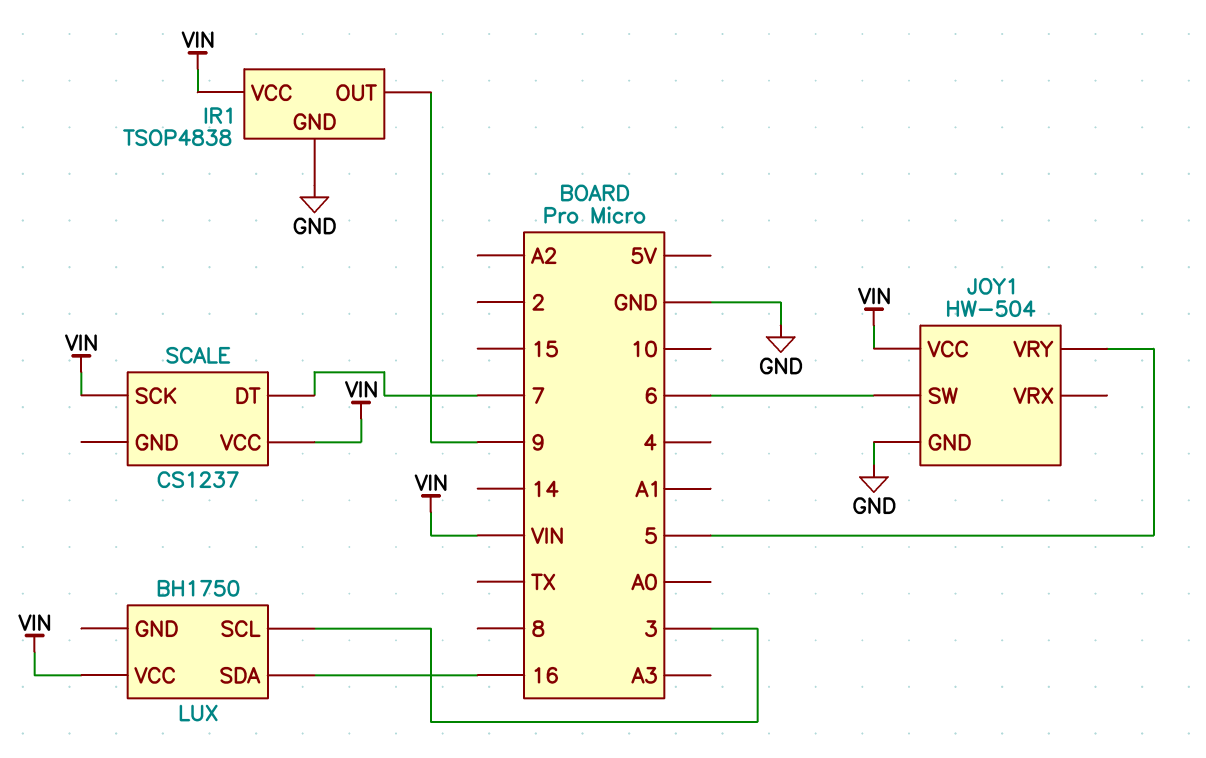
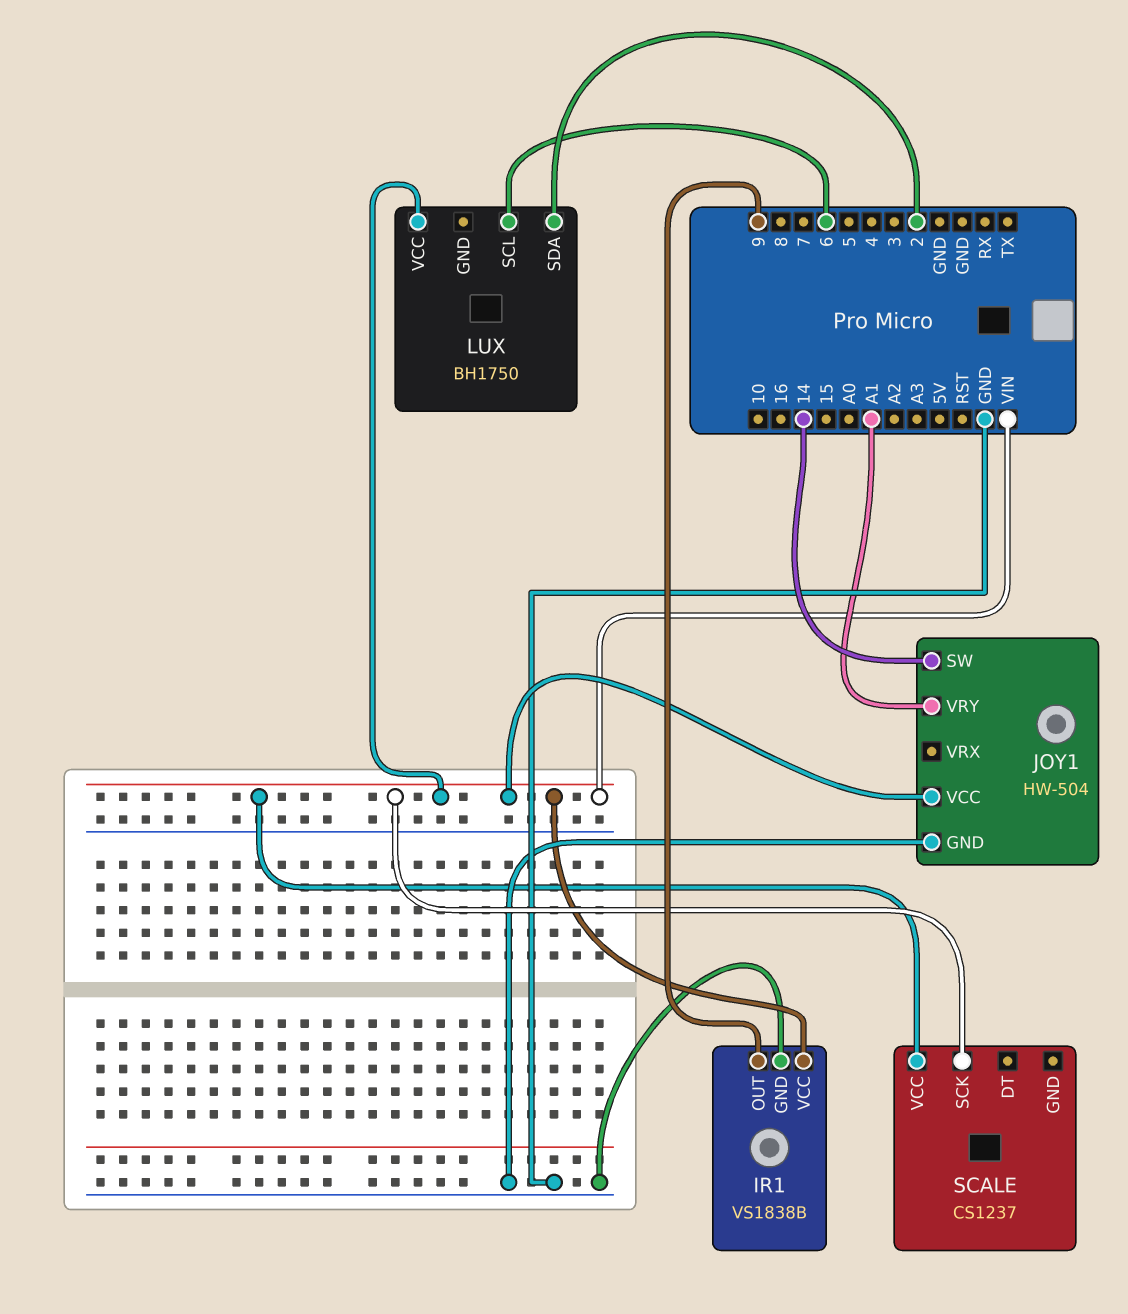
IR1: TSOP4838 -> VS1838B
JOY1 pin SW: 6 -> 14
JOY1 pin VRY: 5 -> A1
LUX pin SCL: 3 -> 6
LUX pin SDA: 16 -> 2
SCALE pin DT: 7 -> none

